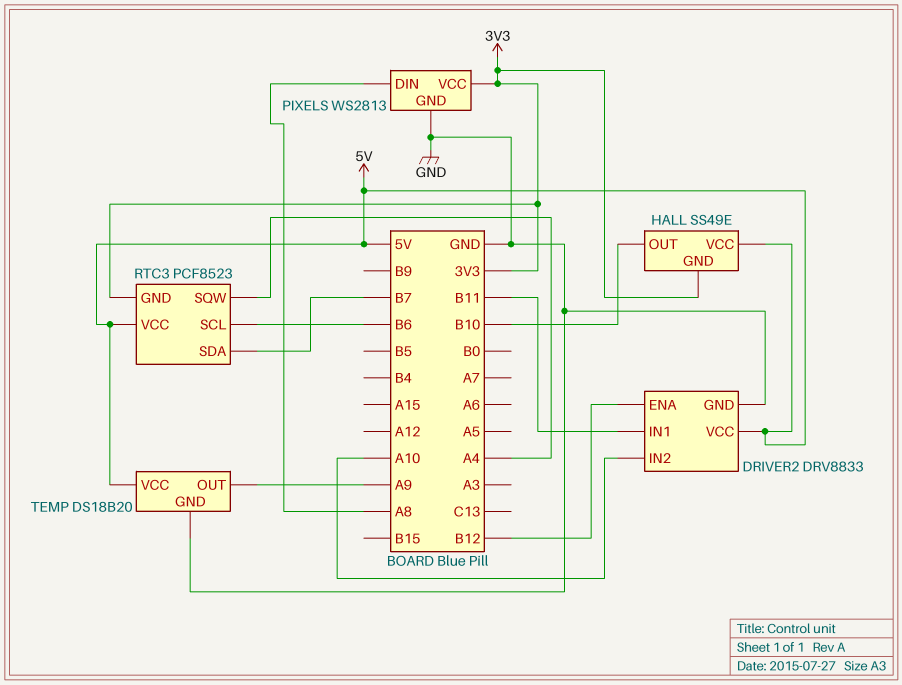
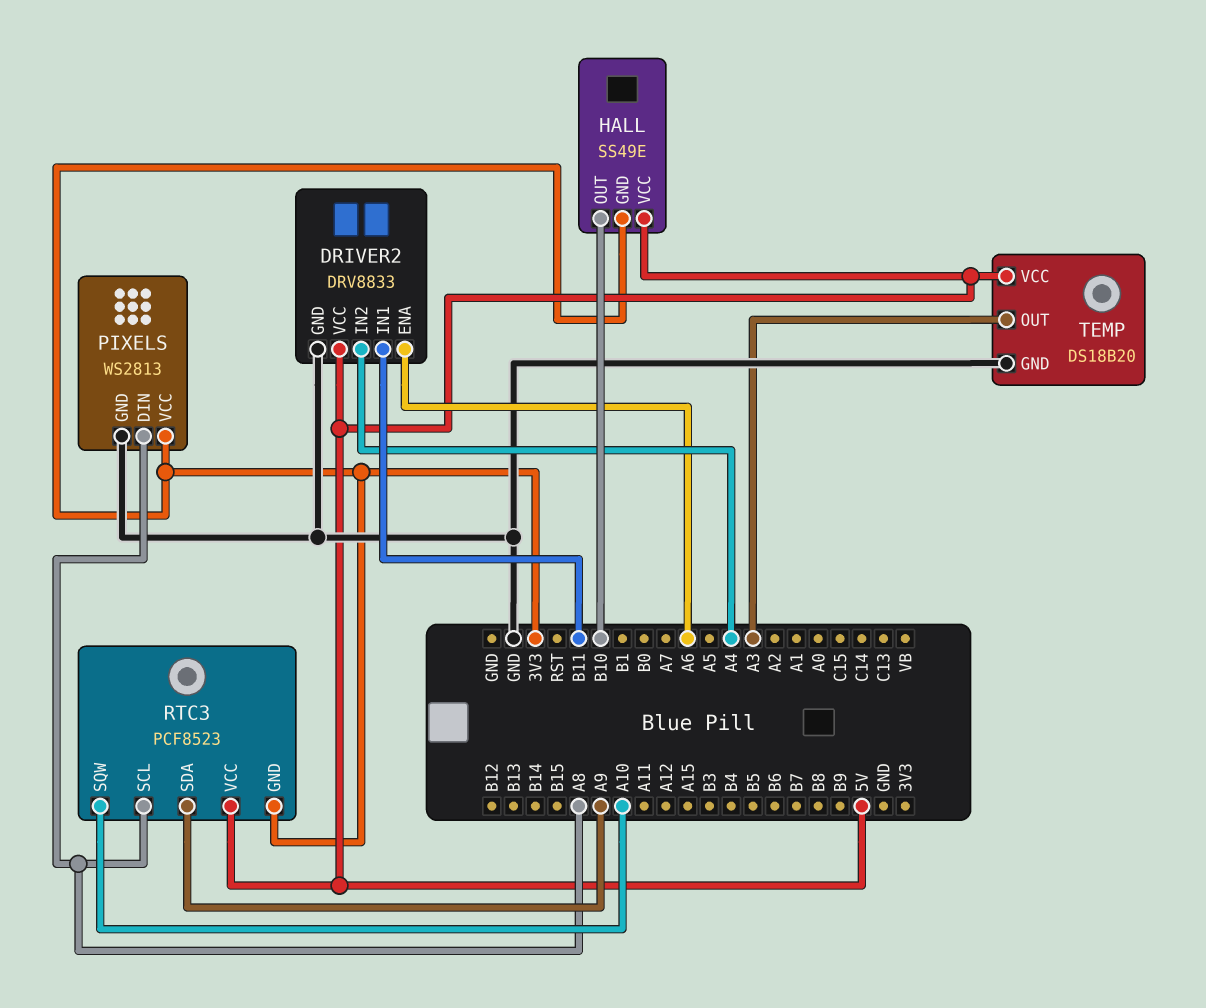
DRIVER2 pin ENA: B12 -> A6
DRIVER2 pin IN2: A10 -> A4
RTC3 pin SCL: B6 -> A8
RTC3 pin SDA: B7 -> A9
RTC3 pin SQW: A4 -> A10
TEMP pin OUT: A9 -> A3

